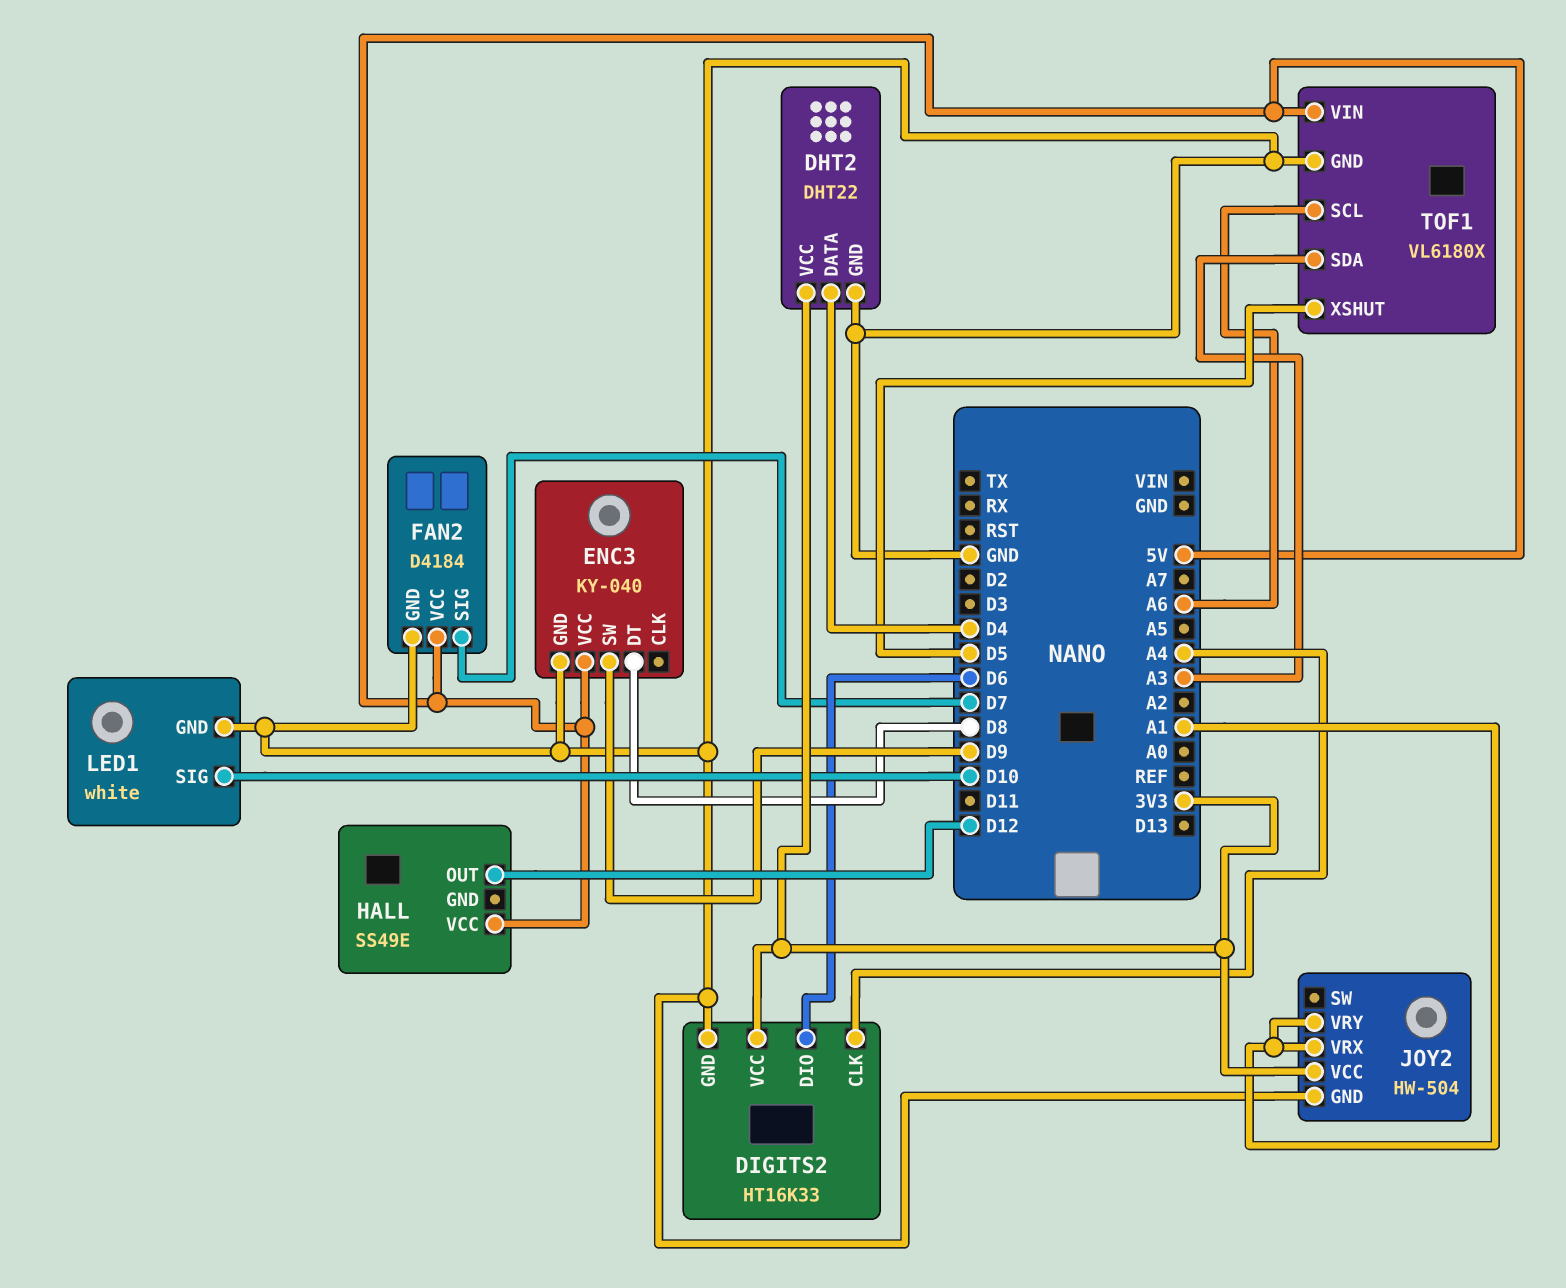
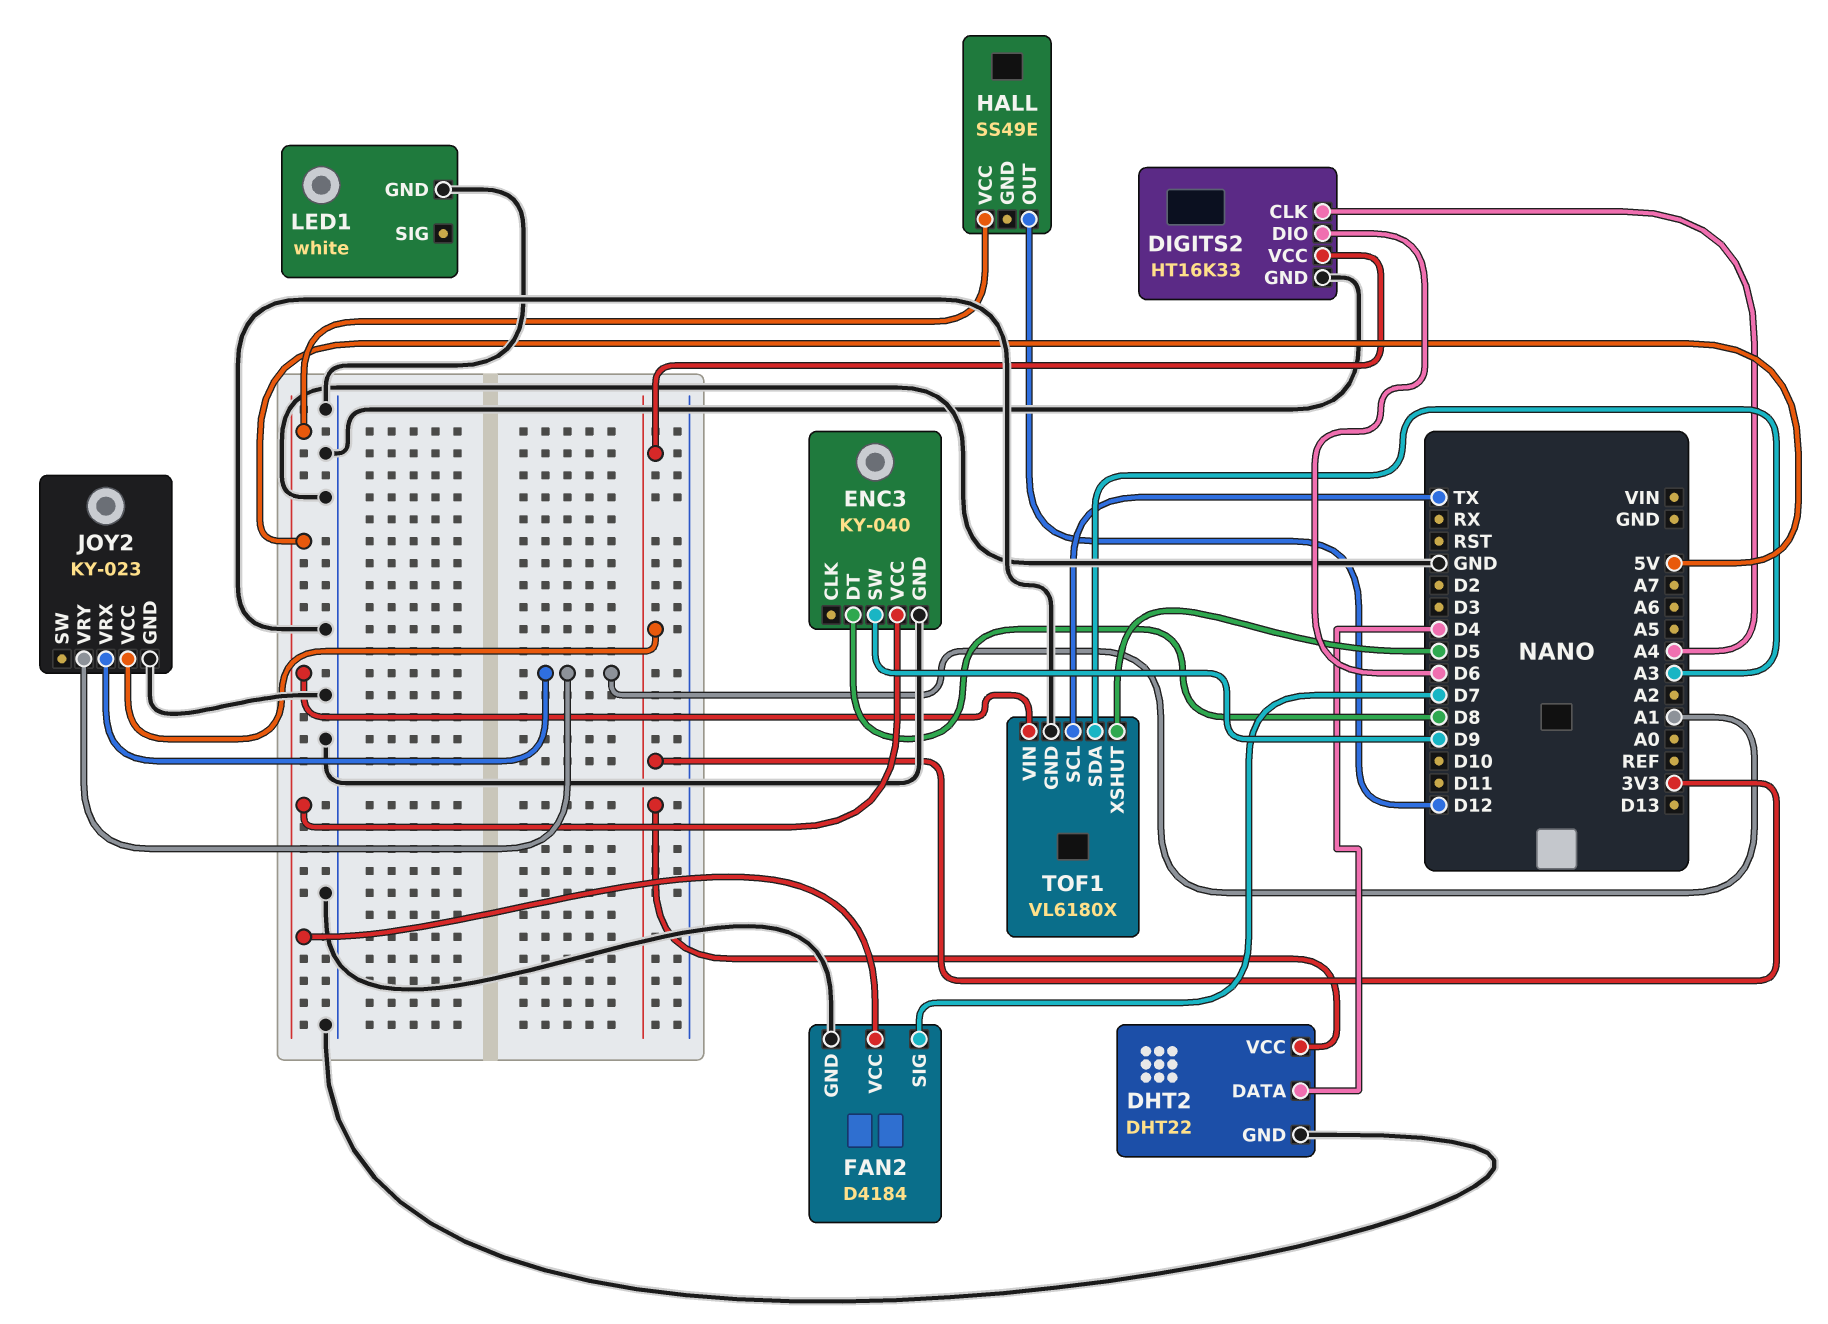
JOY2: HW-504 -> KY-023
LED1 pin SIG: D10 -> none
TOF1 pin SCL: A6 -> TX

